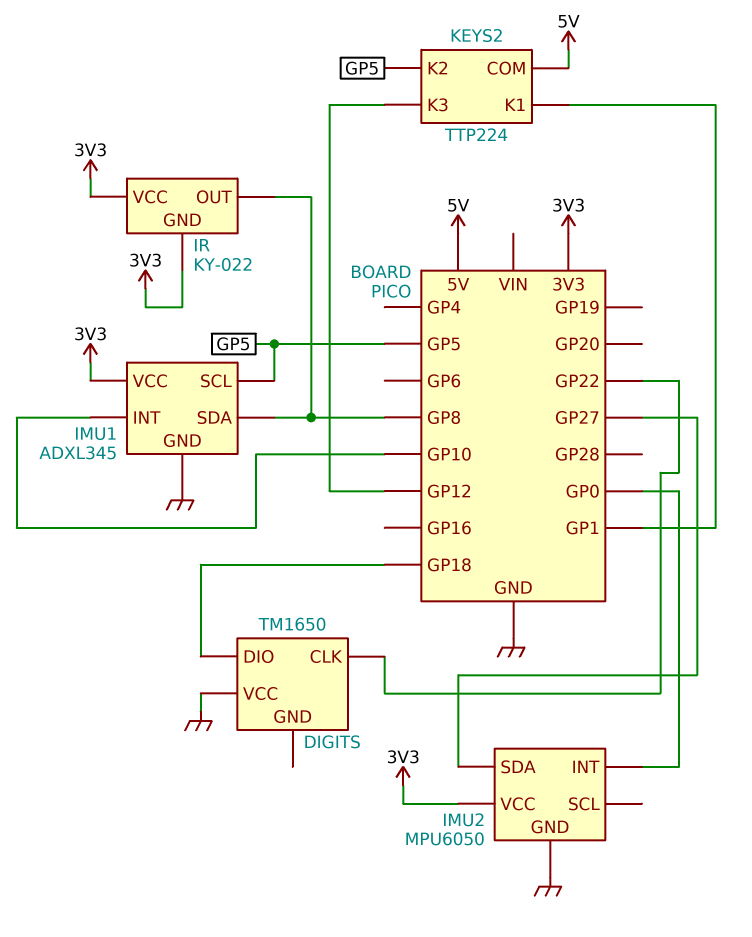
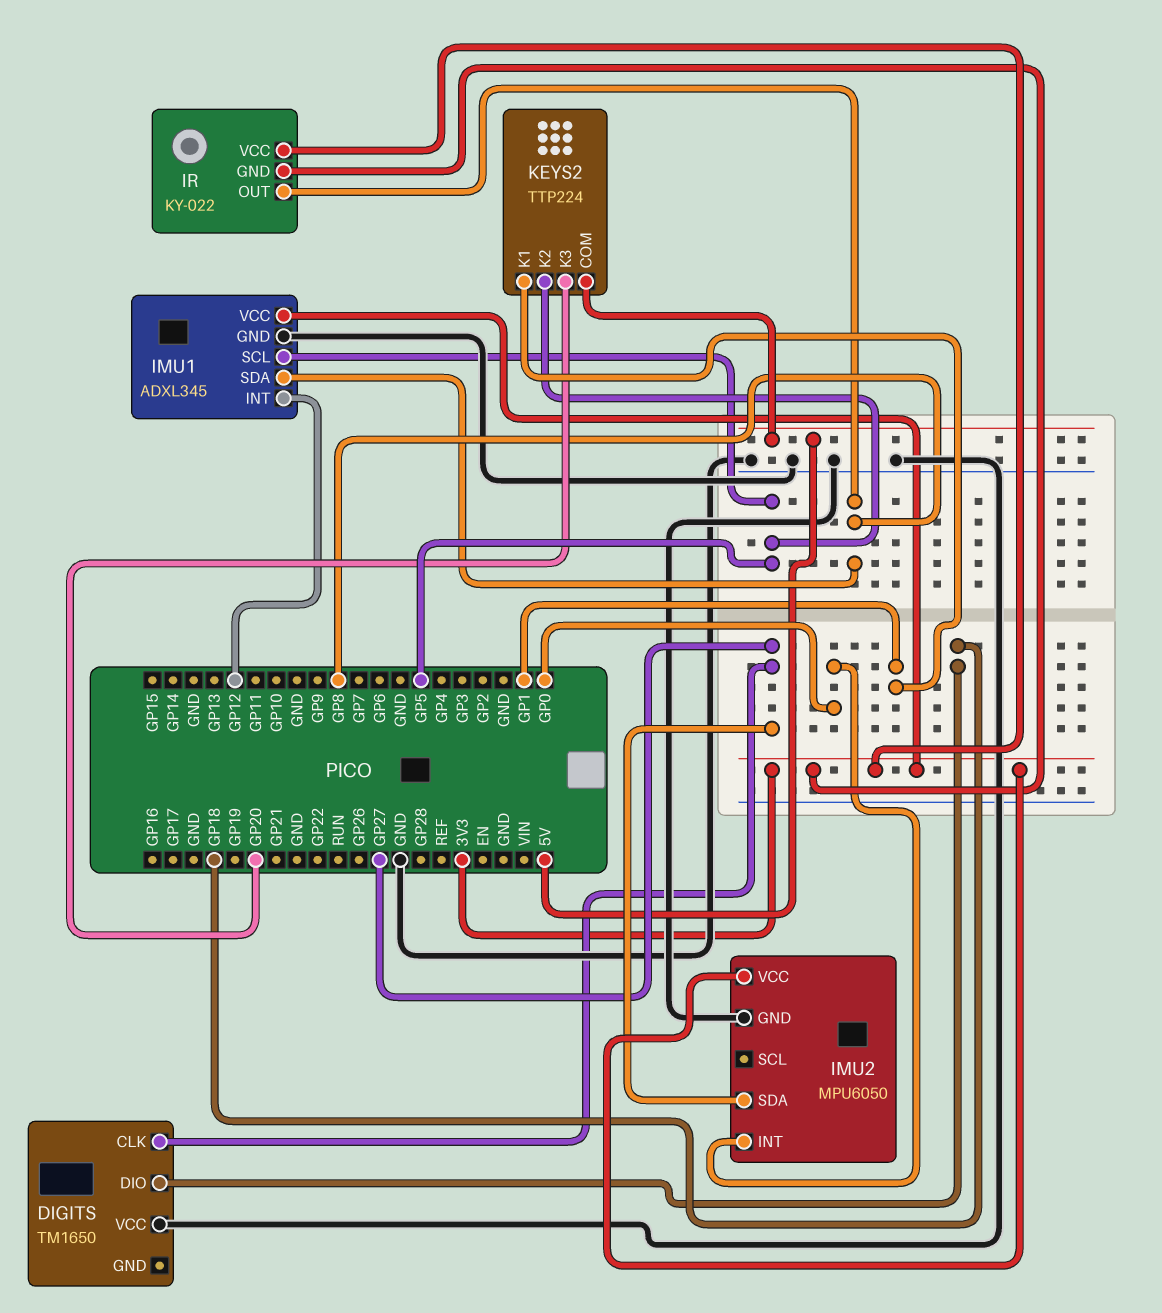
DIGITS pin CLK: GP22 -> GP27
IMU1 pin INT: GP10 -> GP12
KEYS2 pin K3: GP12 -> GP20

